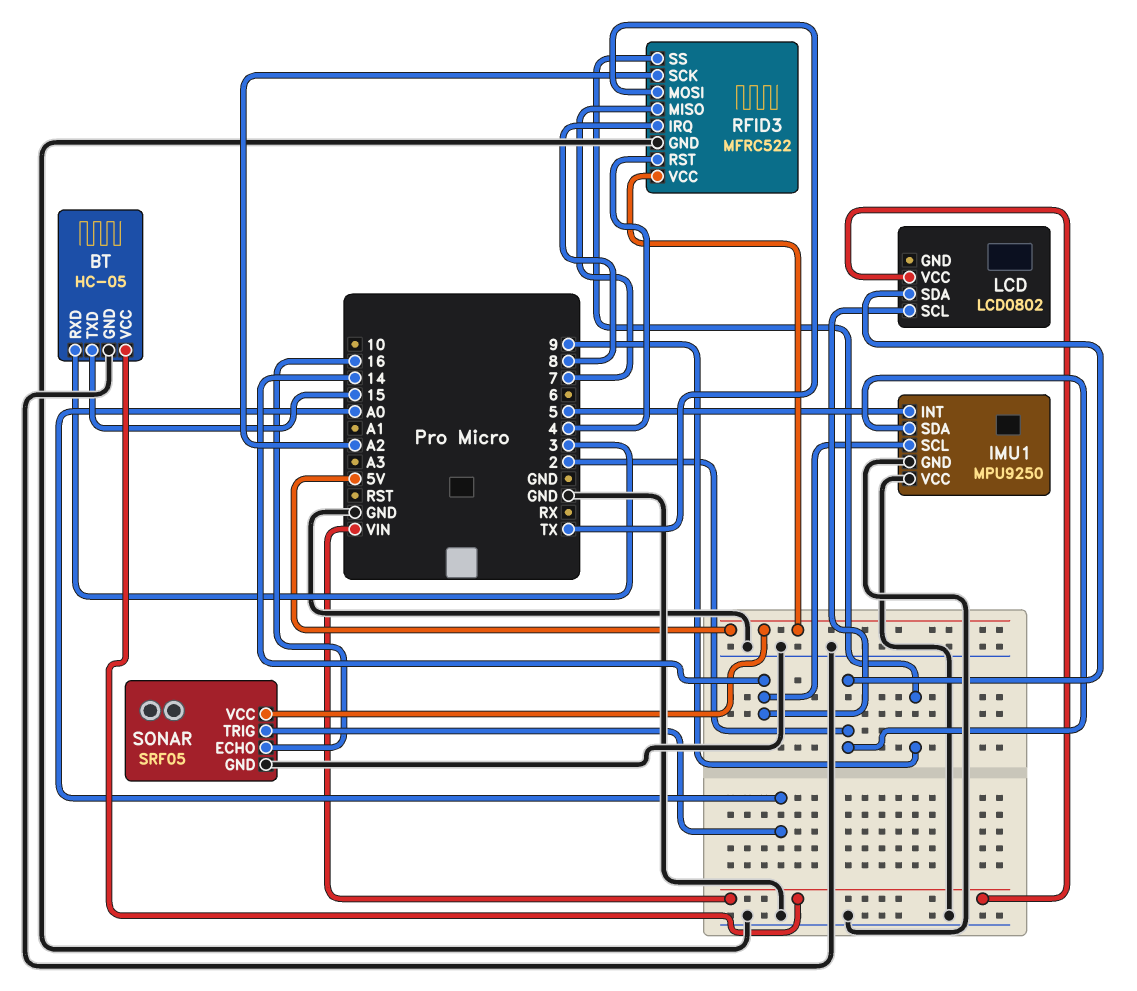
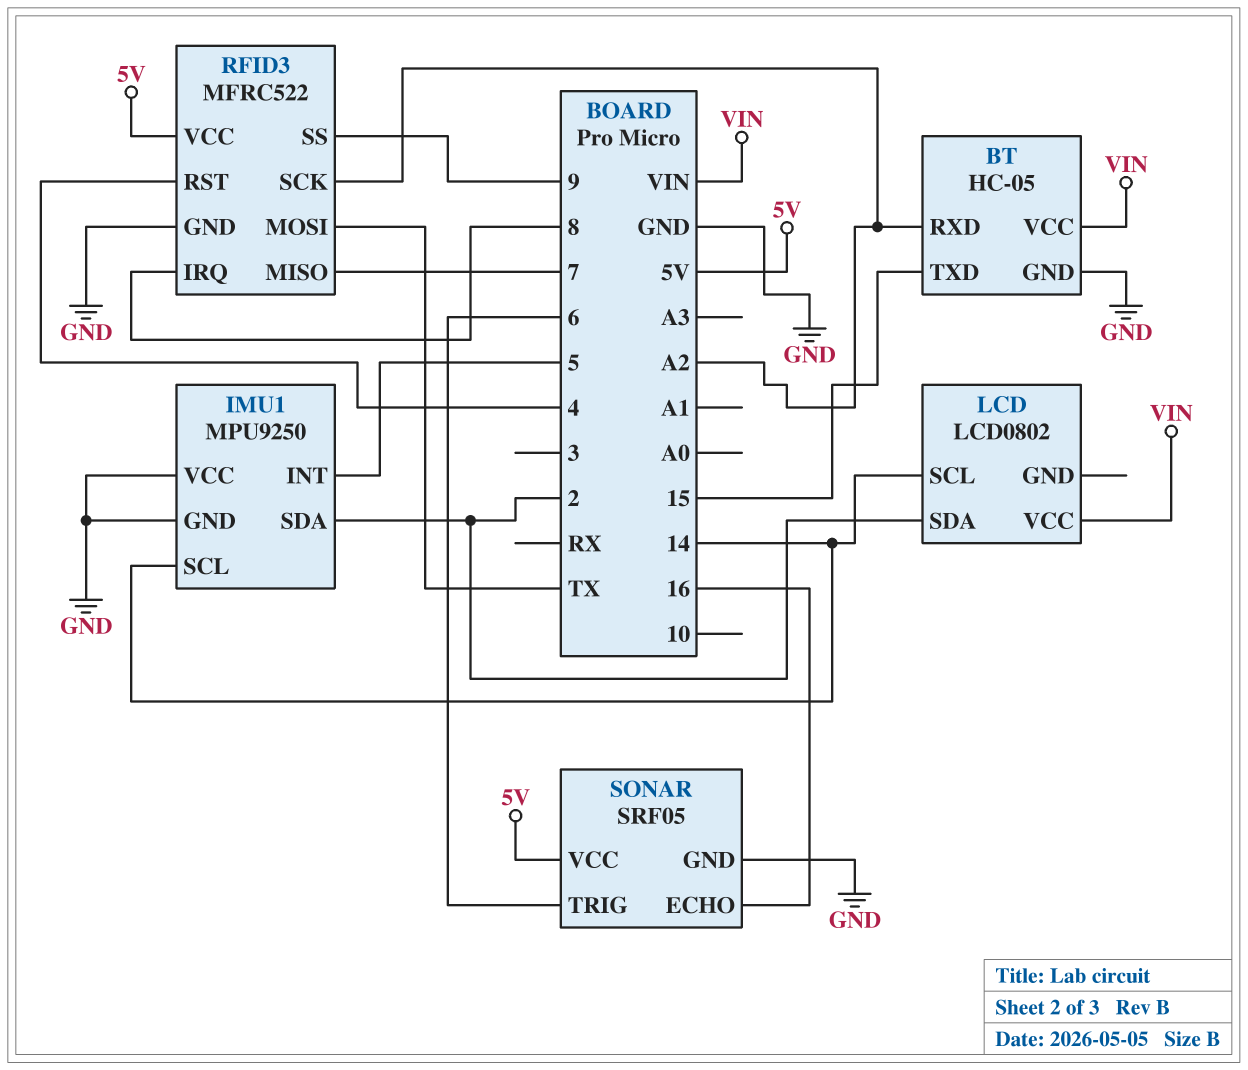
BT pin RXD: 3 -> A2
SONAR pin TRIG: A0 -> 6

